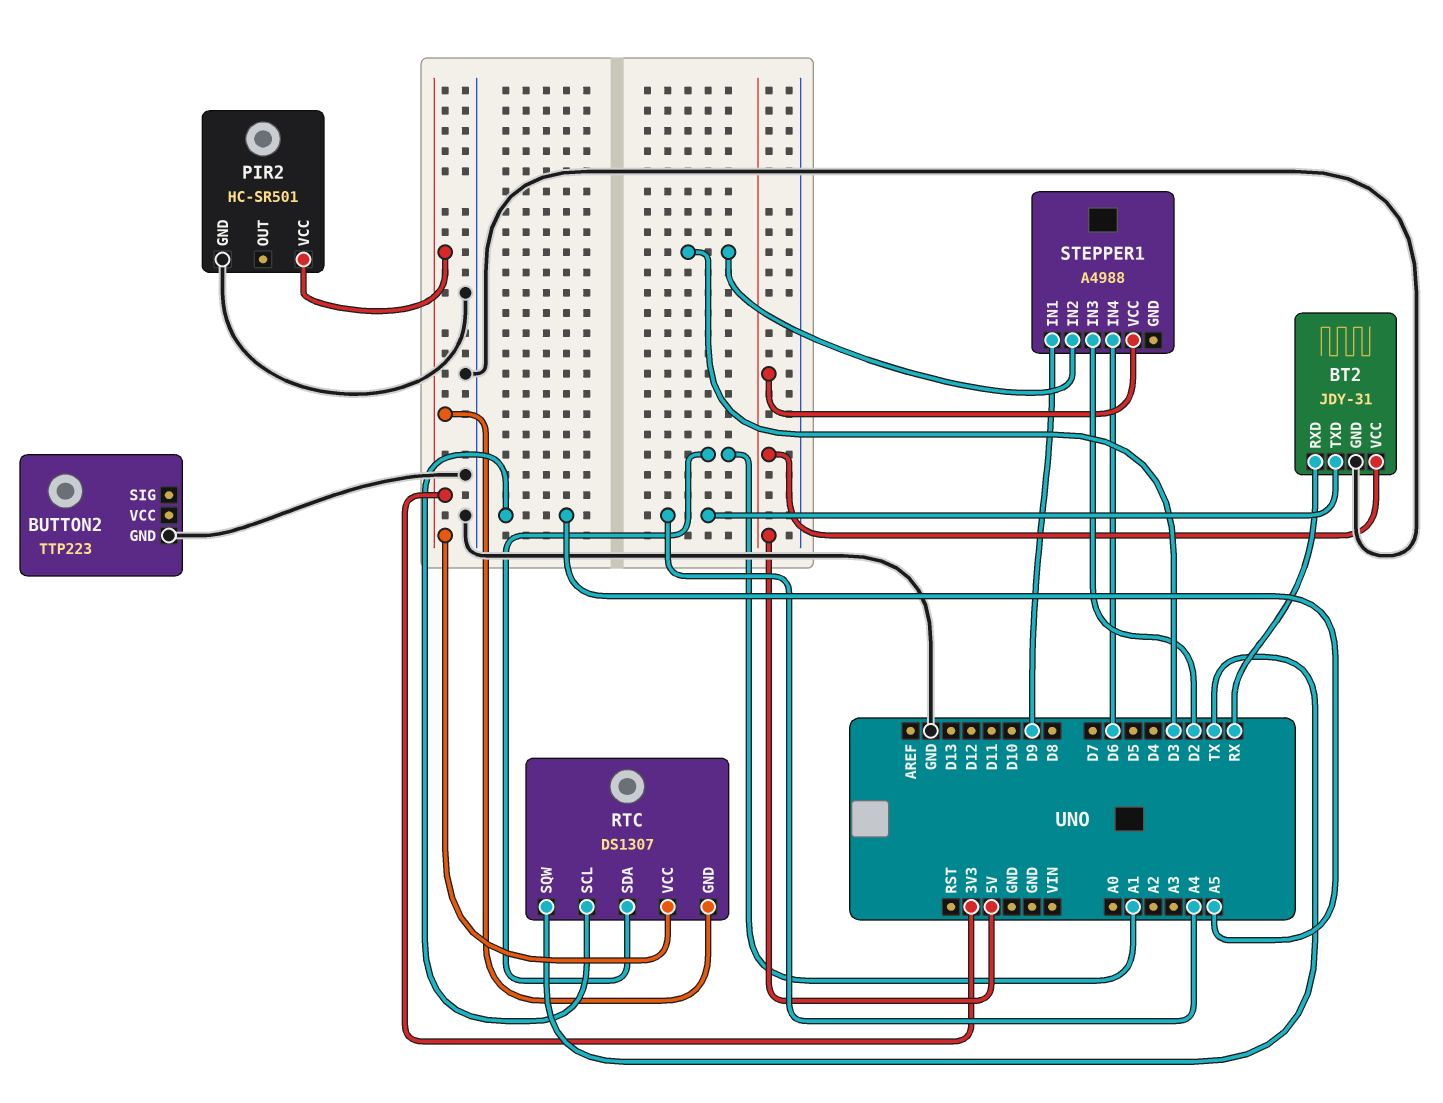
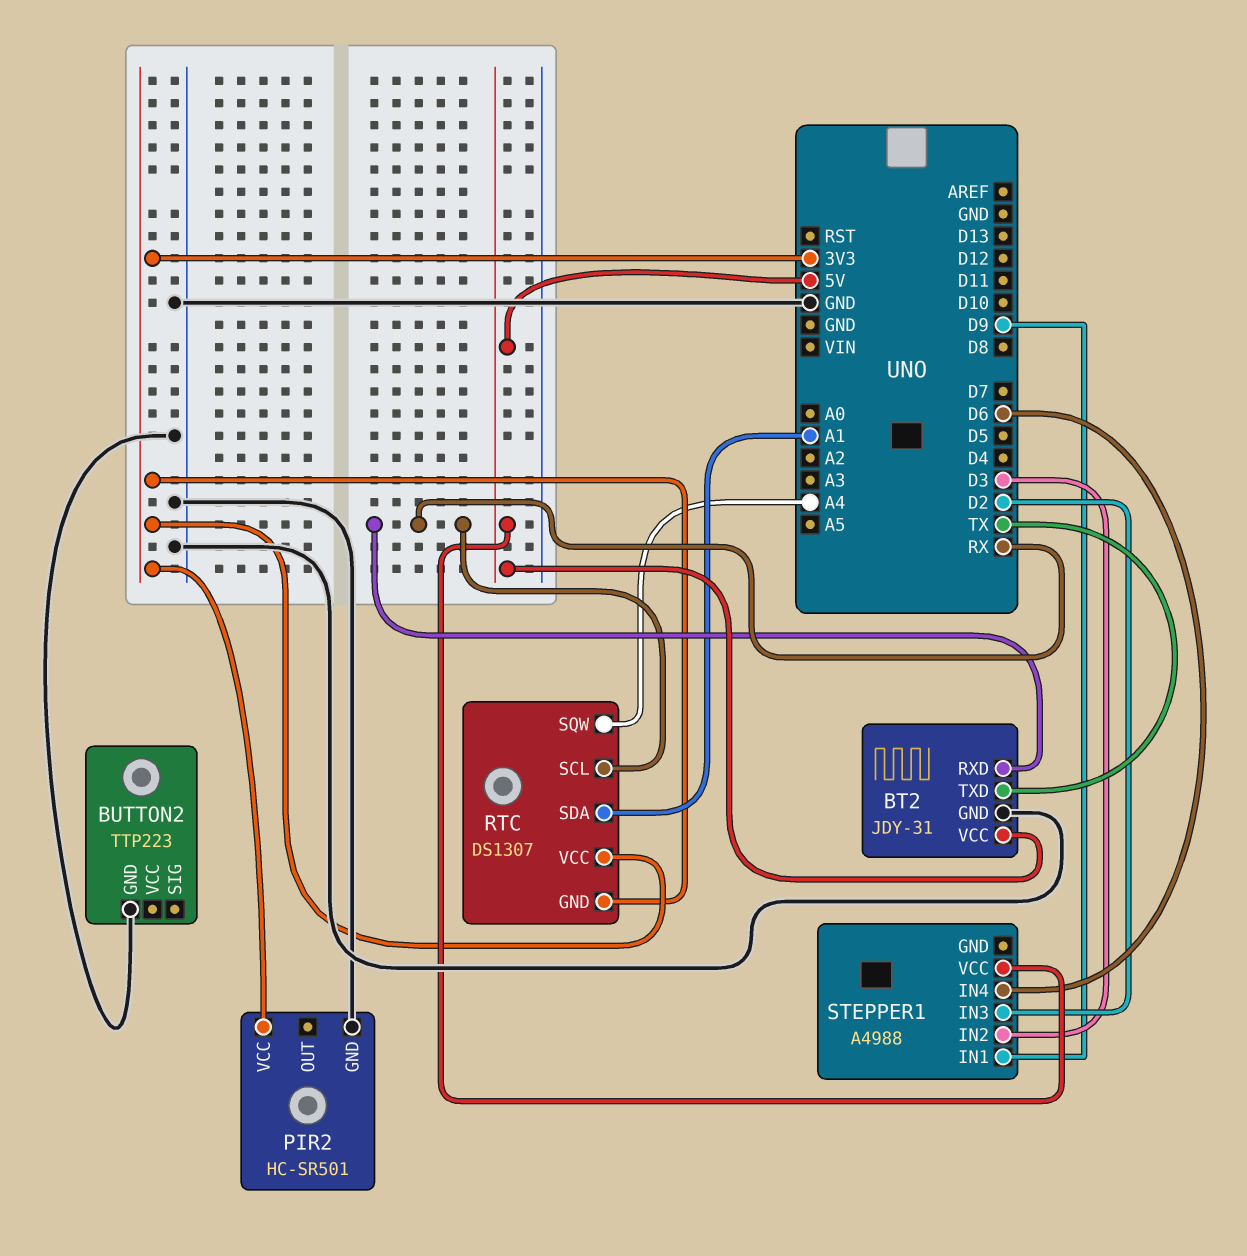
BT2 pin TXD: A4 -> TX
RTC pin SCL: A5 -> RX
RTC pin SQW: TX -> A4

